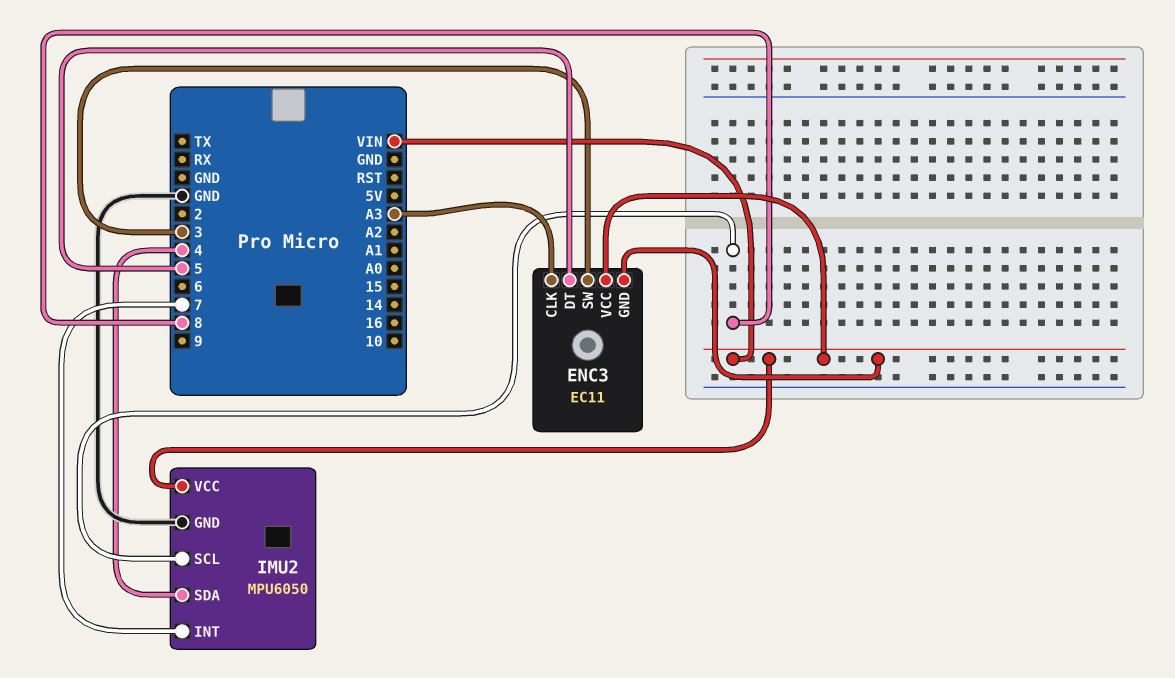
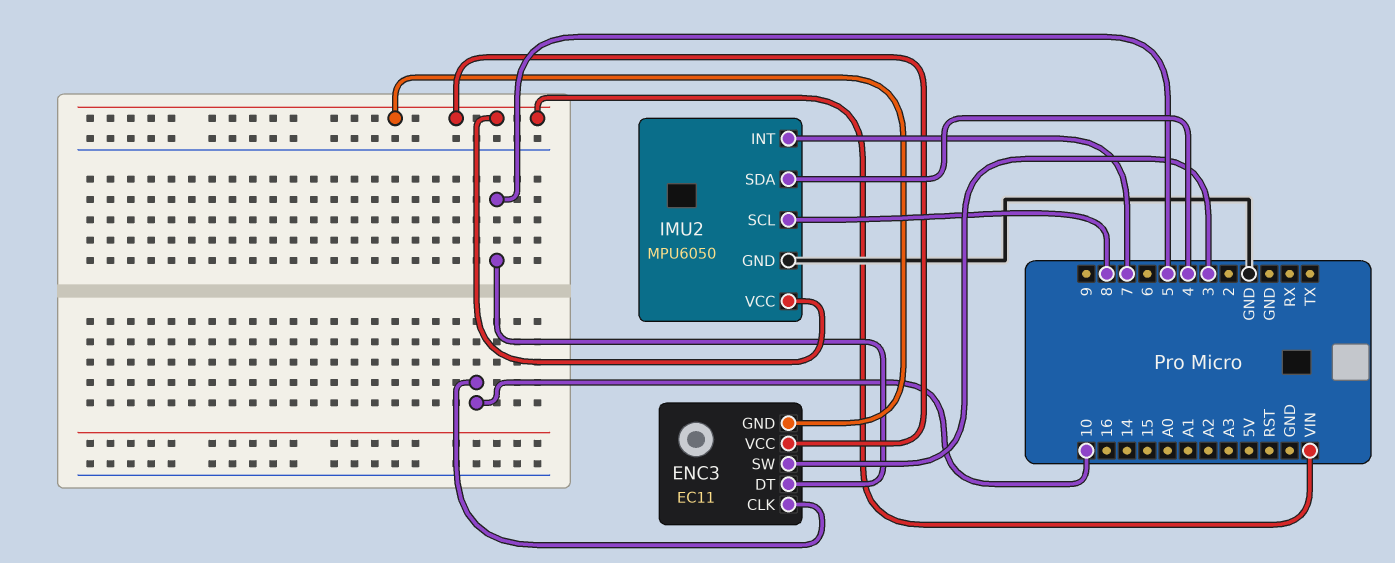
ENC3 pin CLK: A3 -> 10

